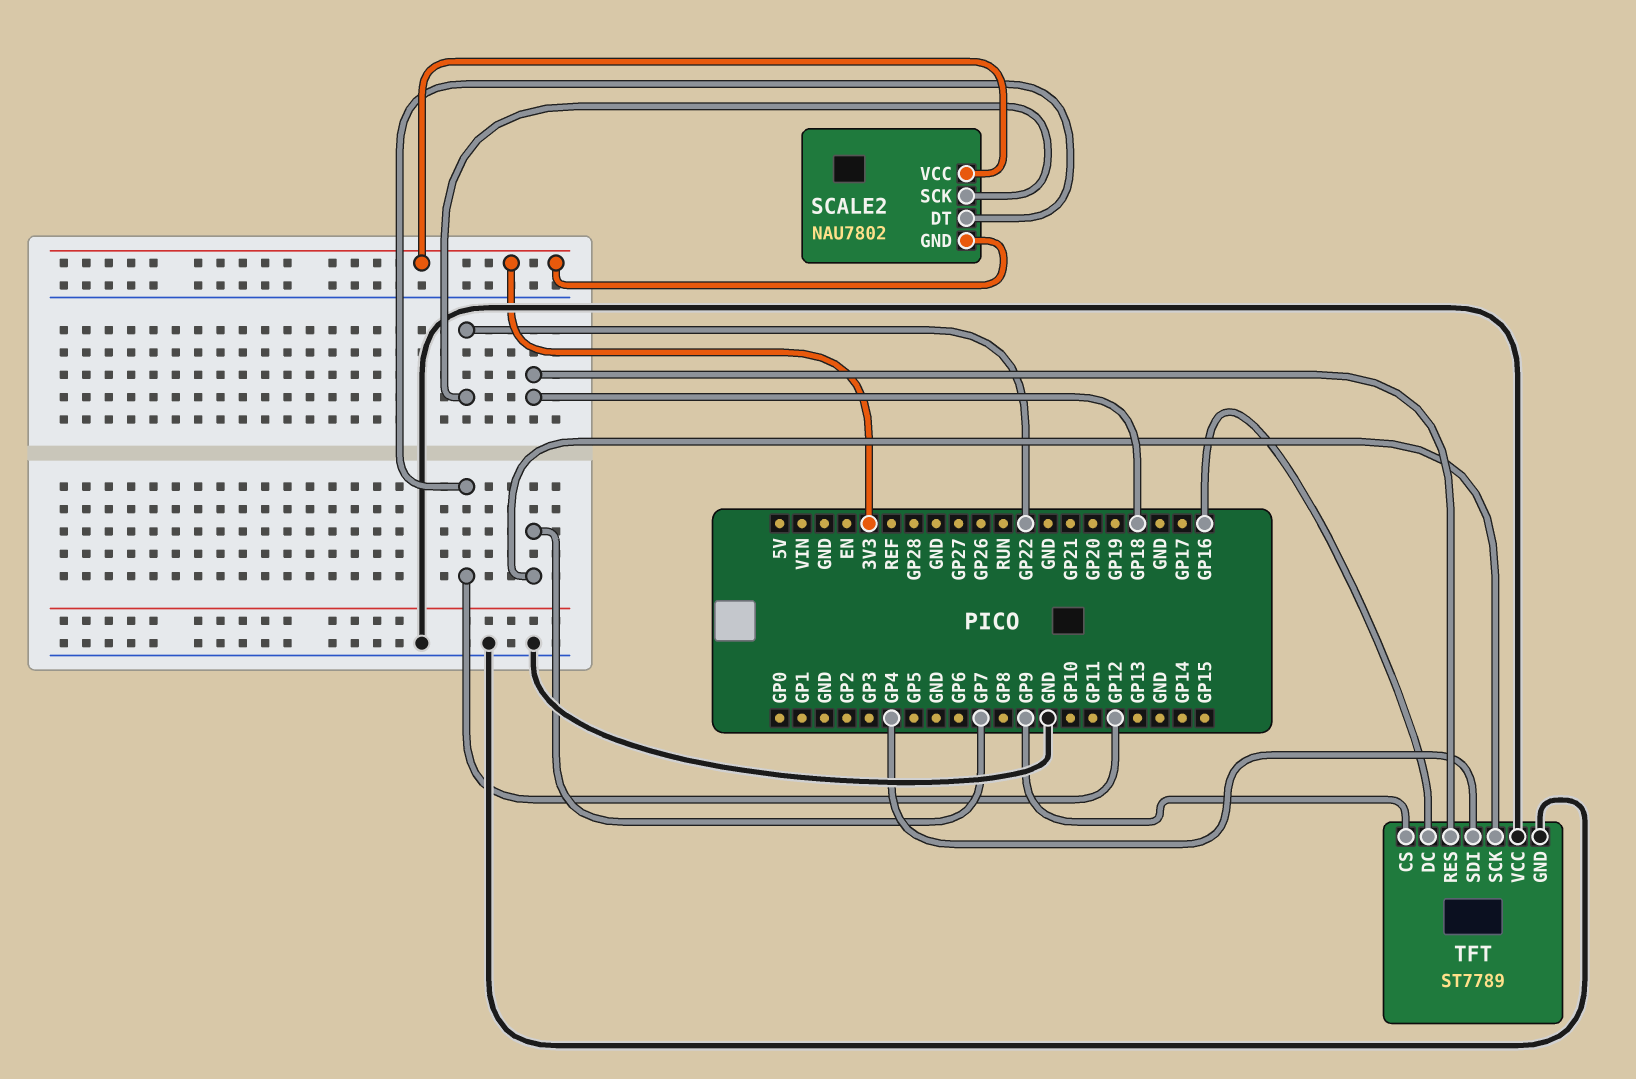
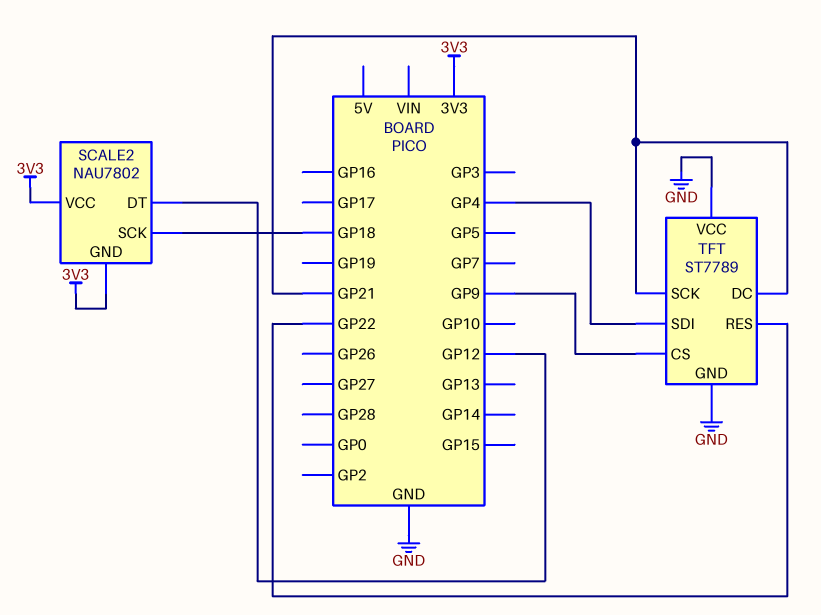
SCALE2 pin SCK: GP22 -> GP18
TFT pin DC: GP16 -> GP21
TFT pin RES: GP18 -> GP22
TFT pin SCK: GP7 -> GP21

